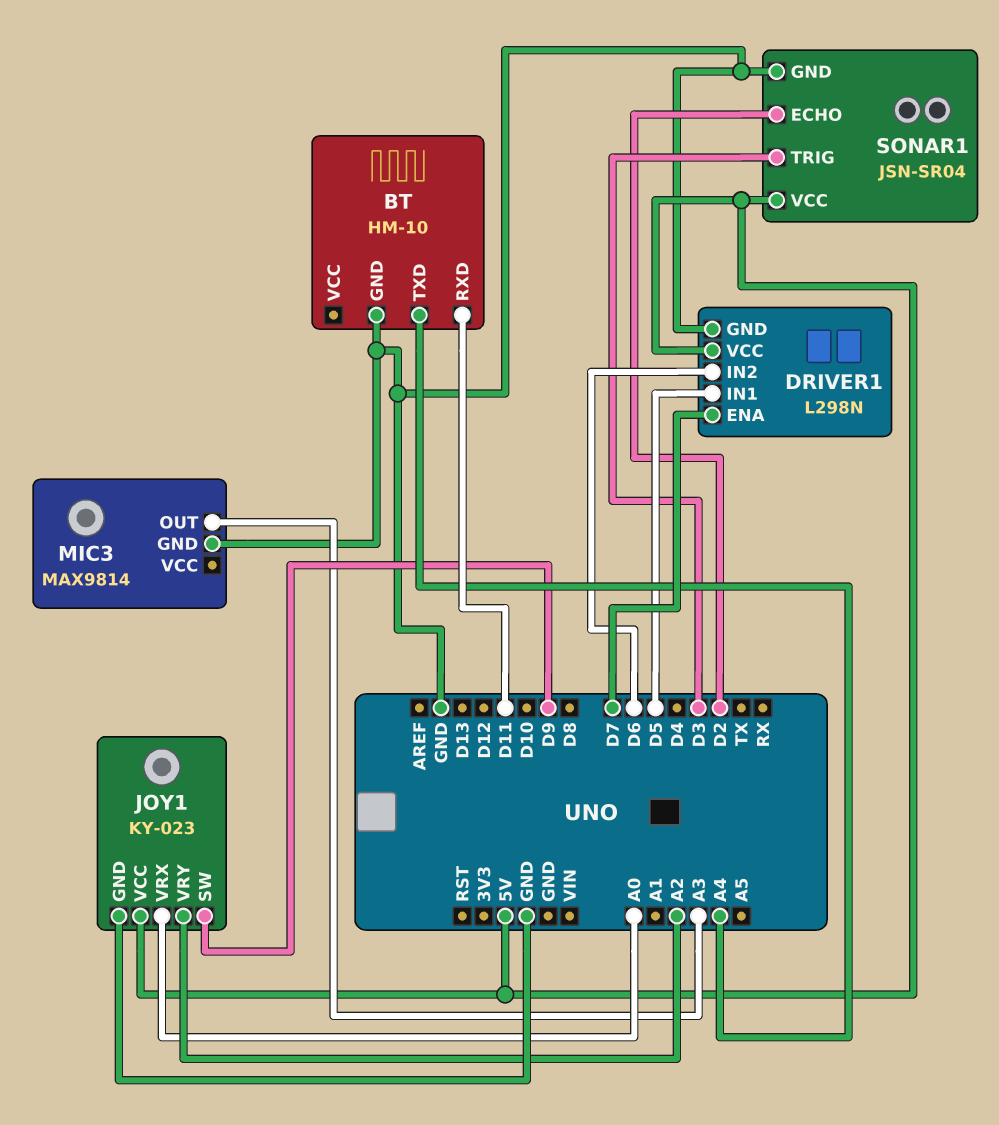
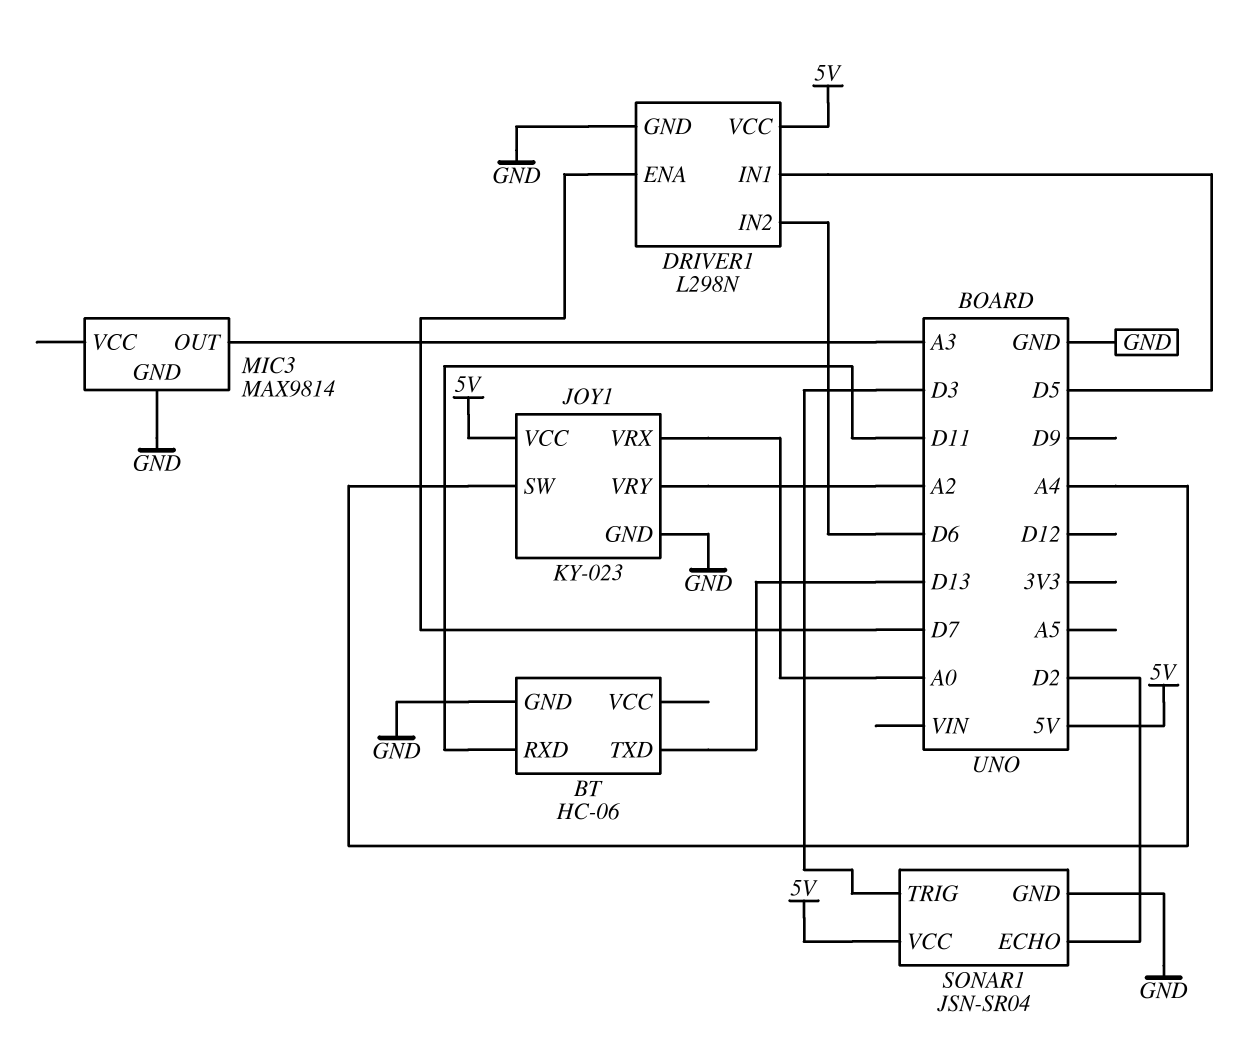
BT: HM-10 -> HC-06
BT pin TXD: A4 -> D13
JOY1 pin SW: D9 -> A4

